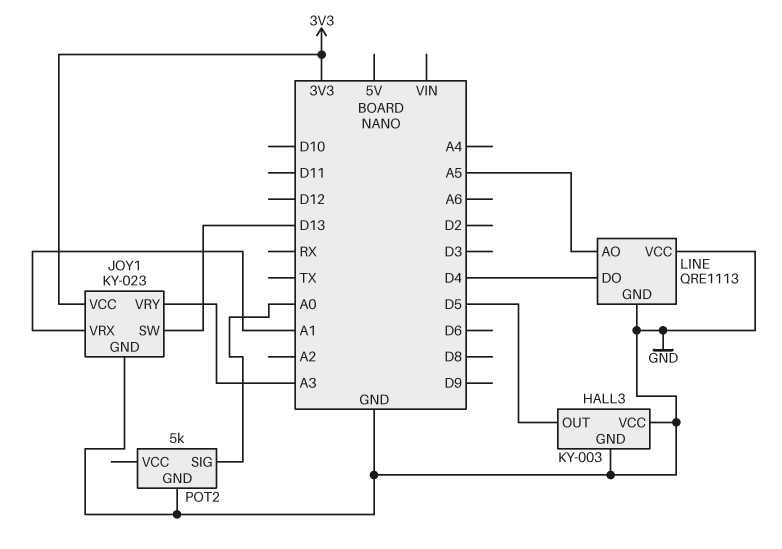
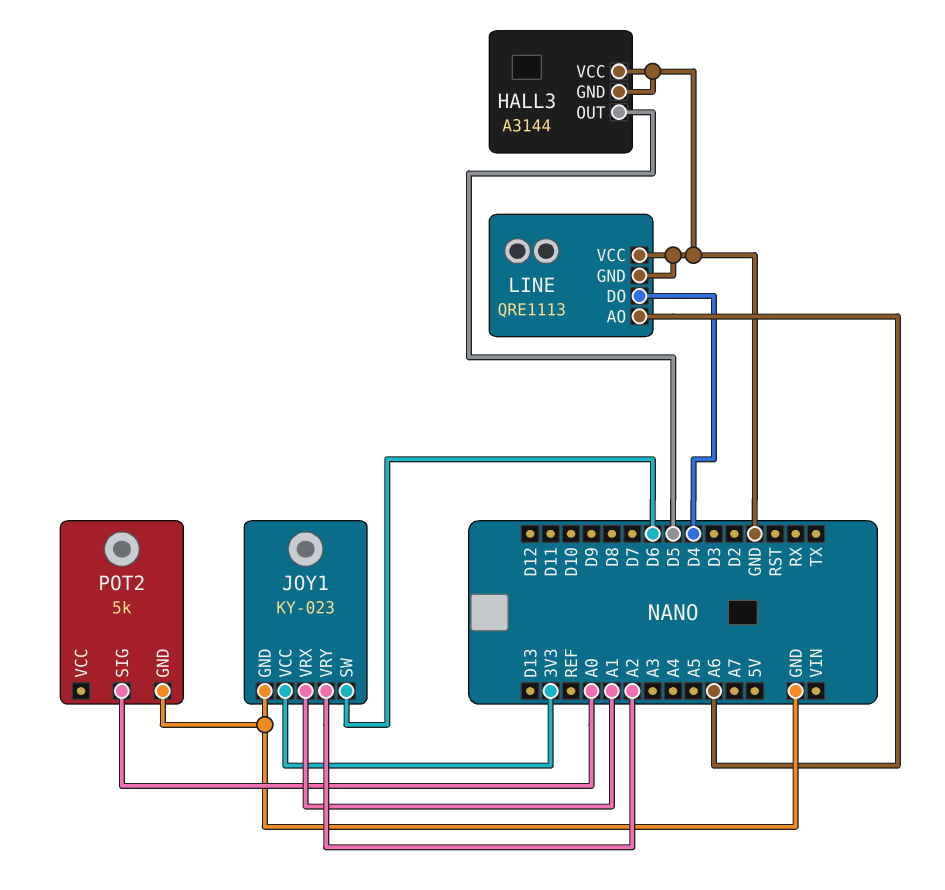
HALL3: KY-003 -> A3144
JOY1 pin SW: D13 -> D6
JOY1 pin VRY: A3 -> A2
LINE pin AO: A5 -> A6

